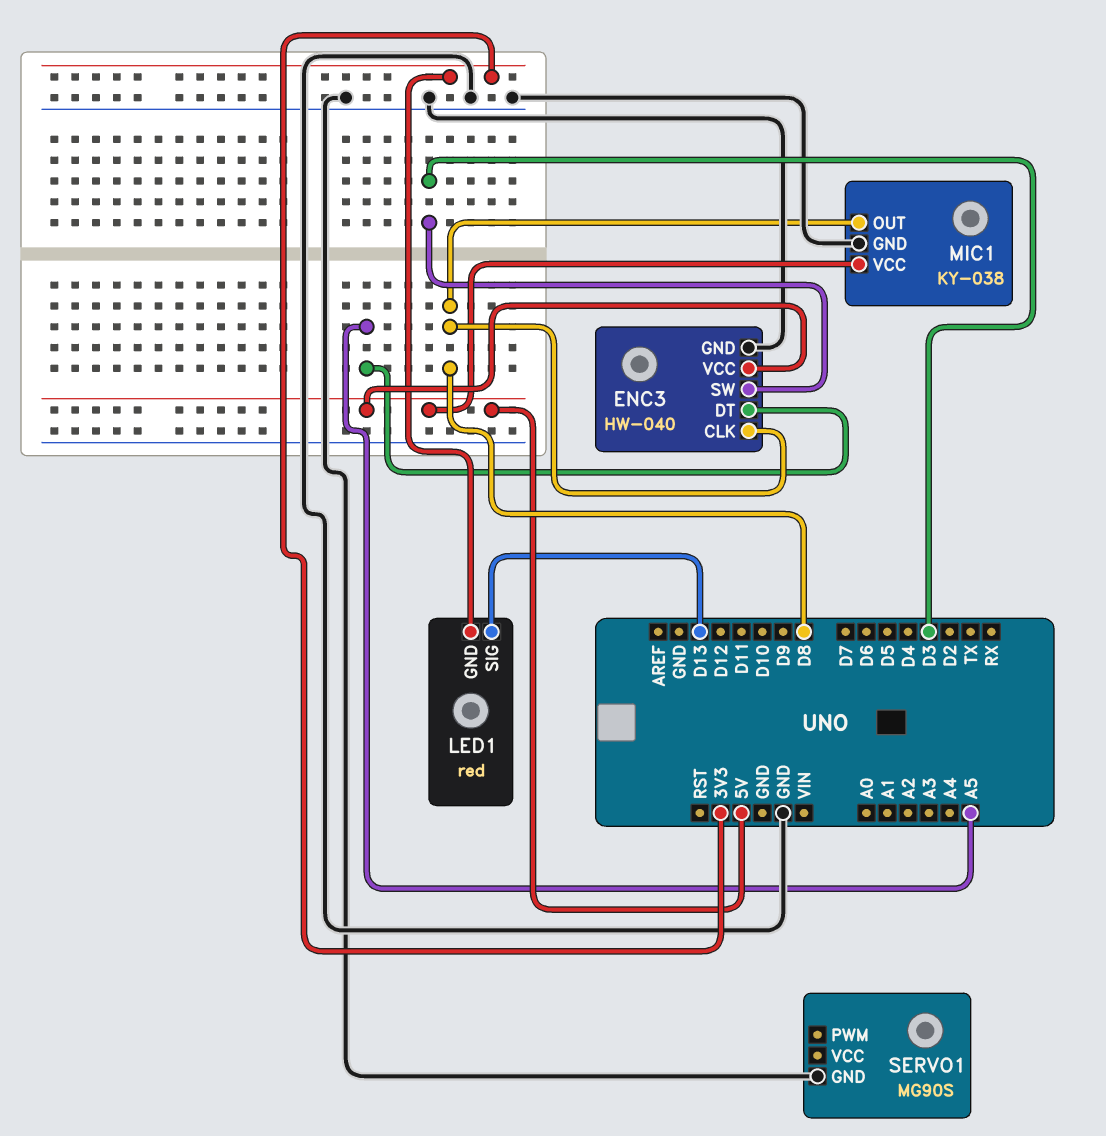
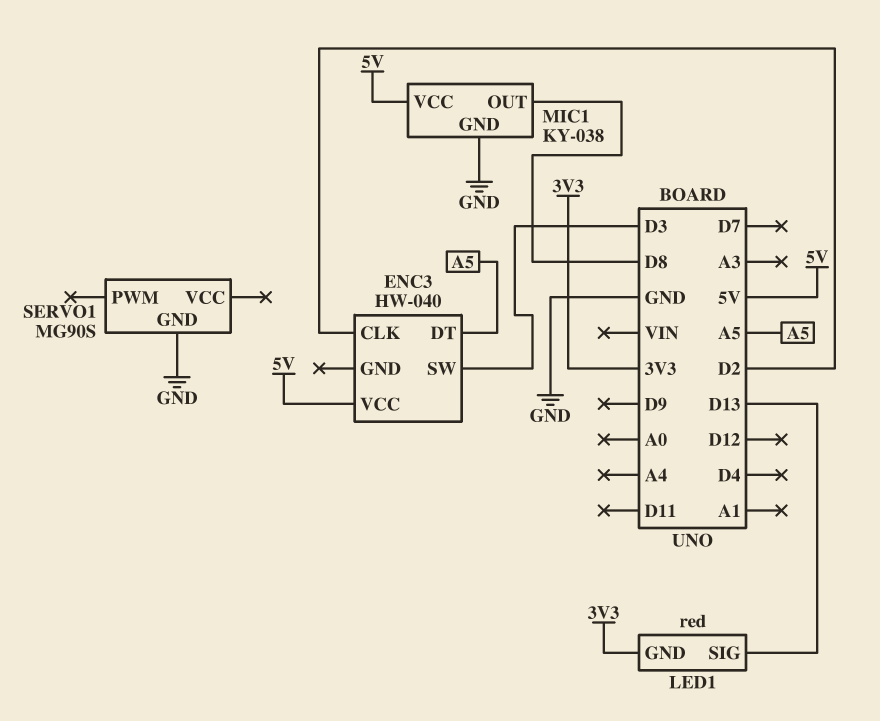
ENC3 pin CLK: D8 -> D2
ENC3 pin GND: GND -> none

